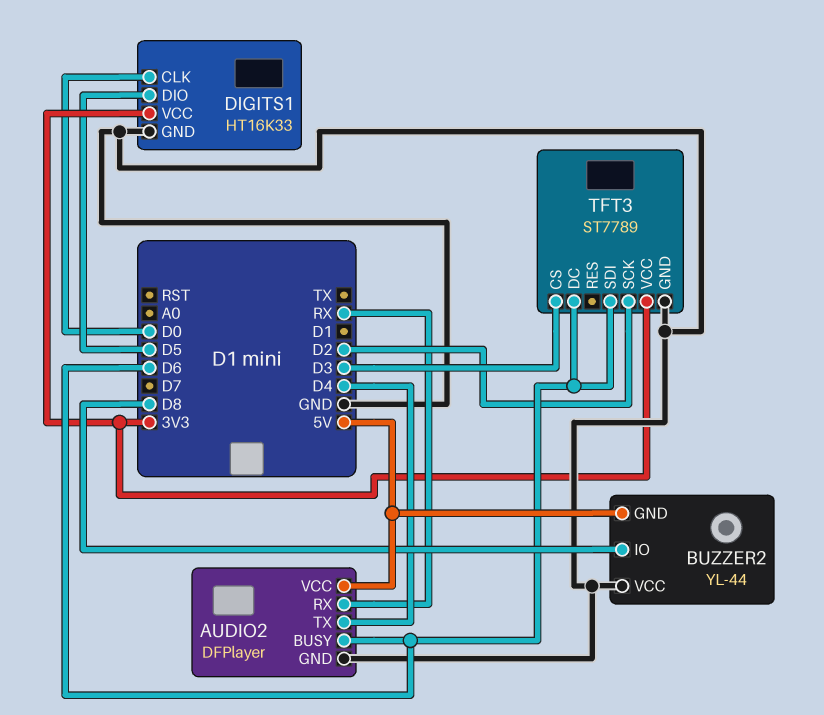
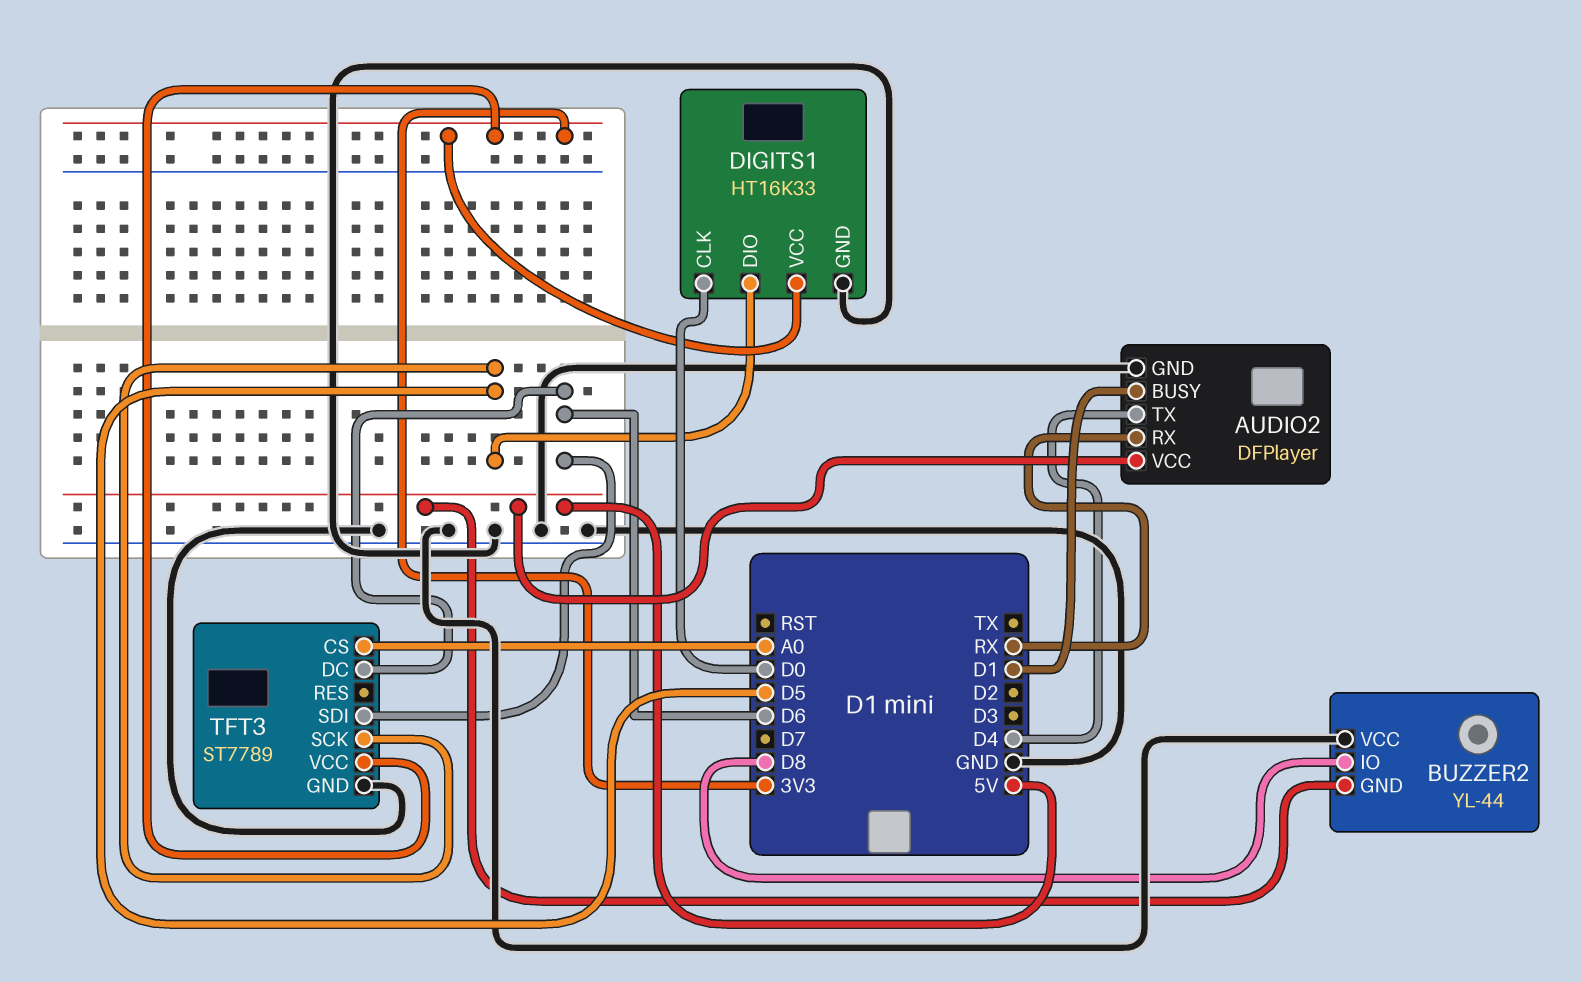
AUDIO2 pin BUSY: D6 -> D1
TFT3 pin CS: D3 -> A0
TFT3 pin SCK: D2 -> D5

